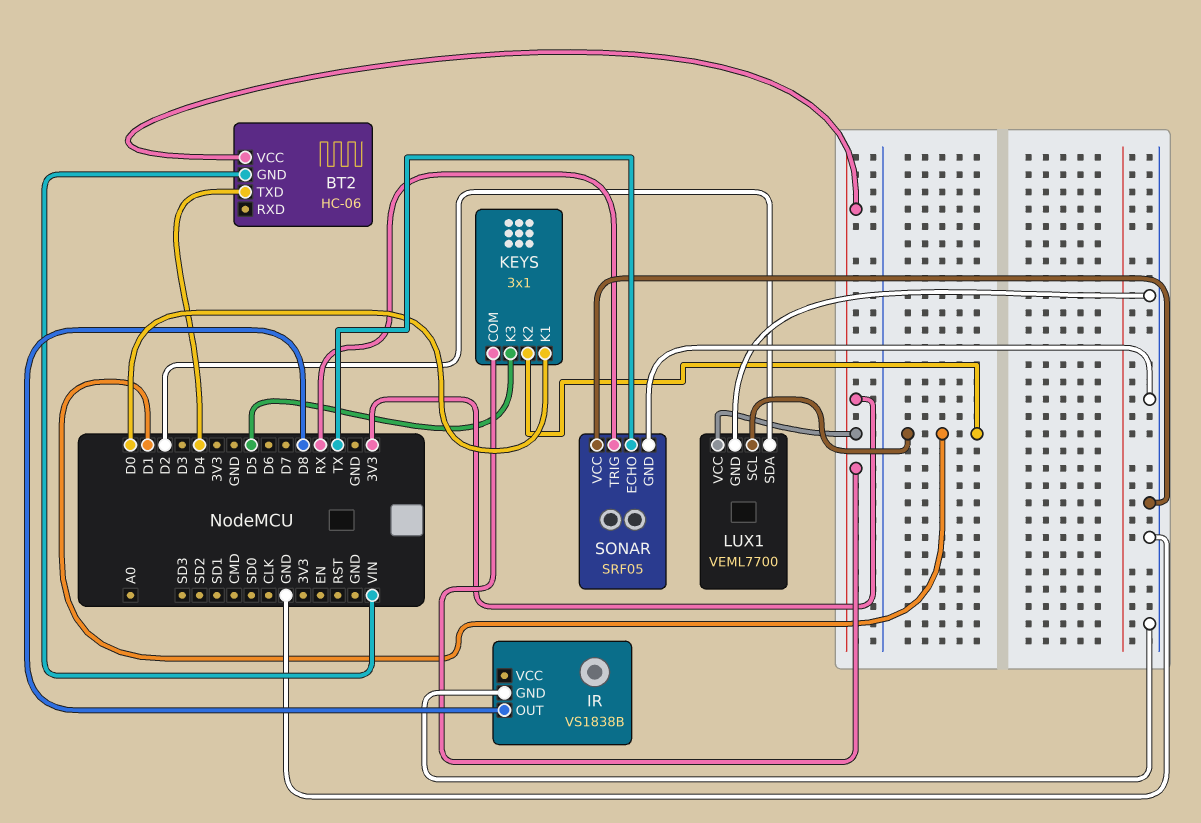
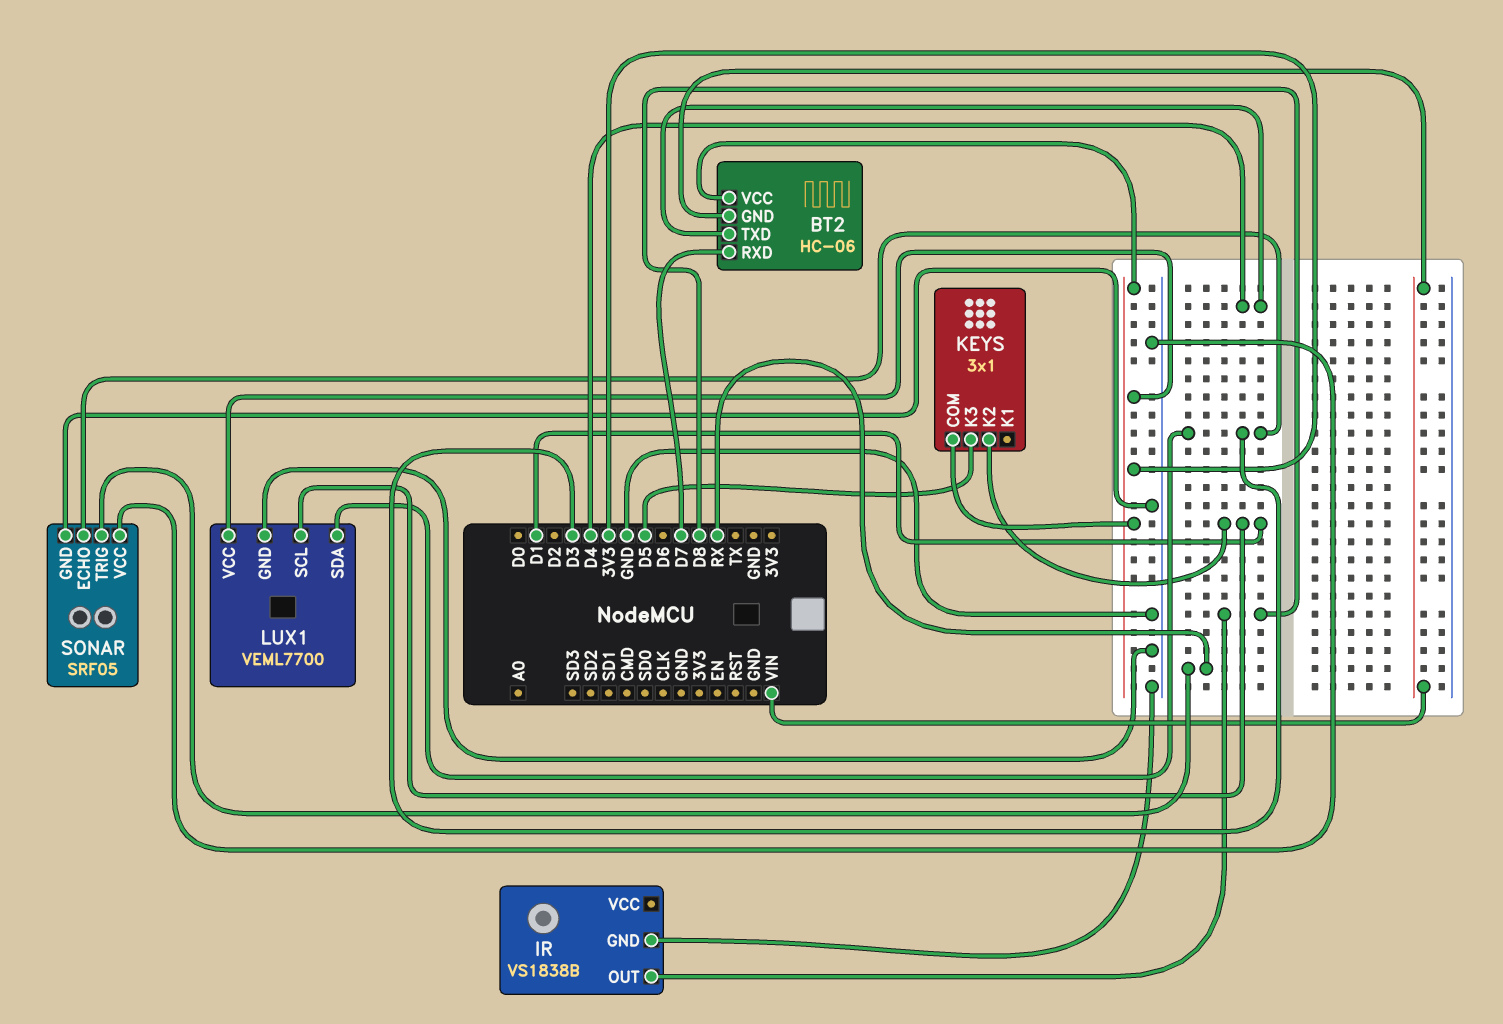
BT2 pin RXD: none -> D7
KEYS pin K1: D0 -> none
LUX1 pin SDA: D2 -> D3
SONAR pin ECHO: TX -> D3

